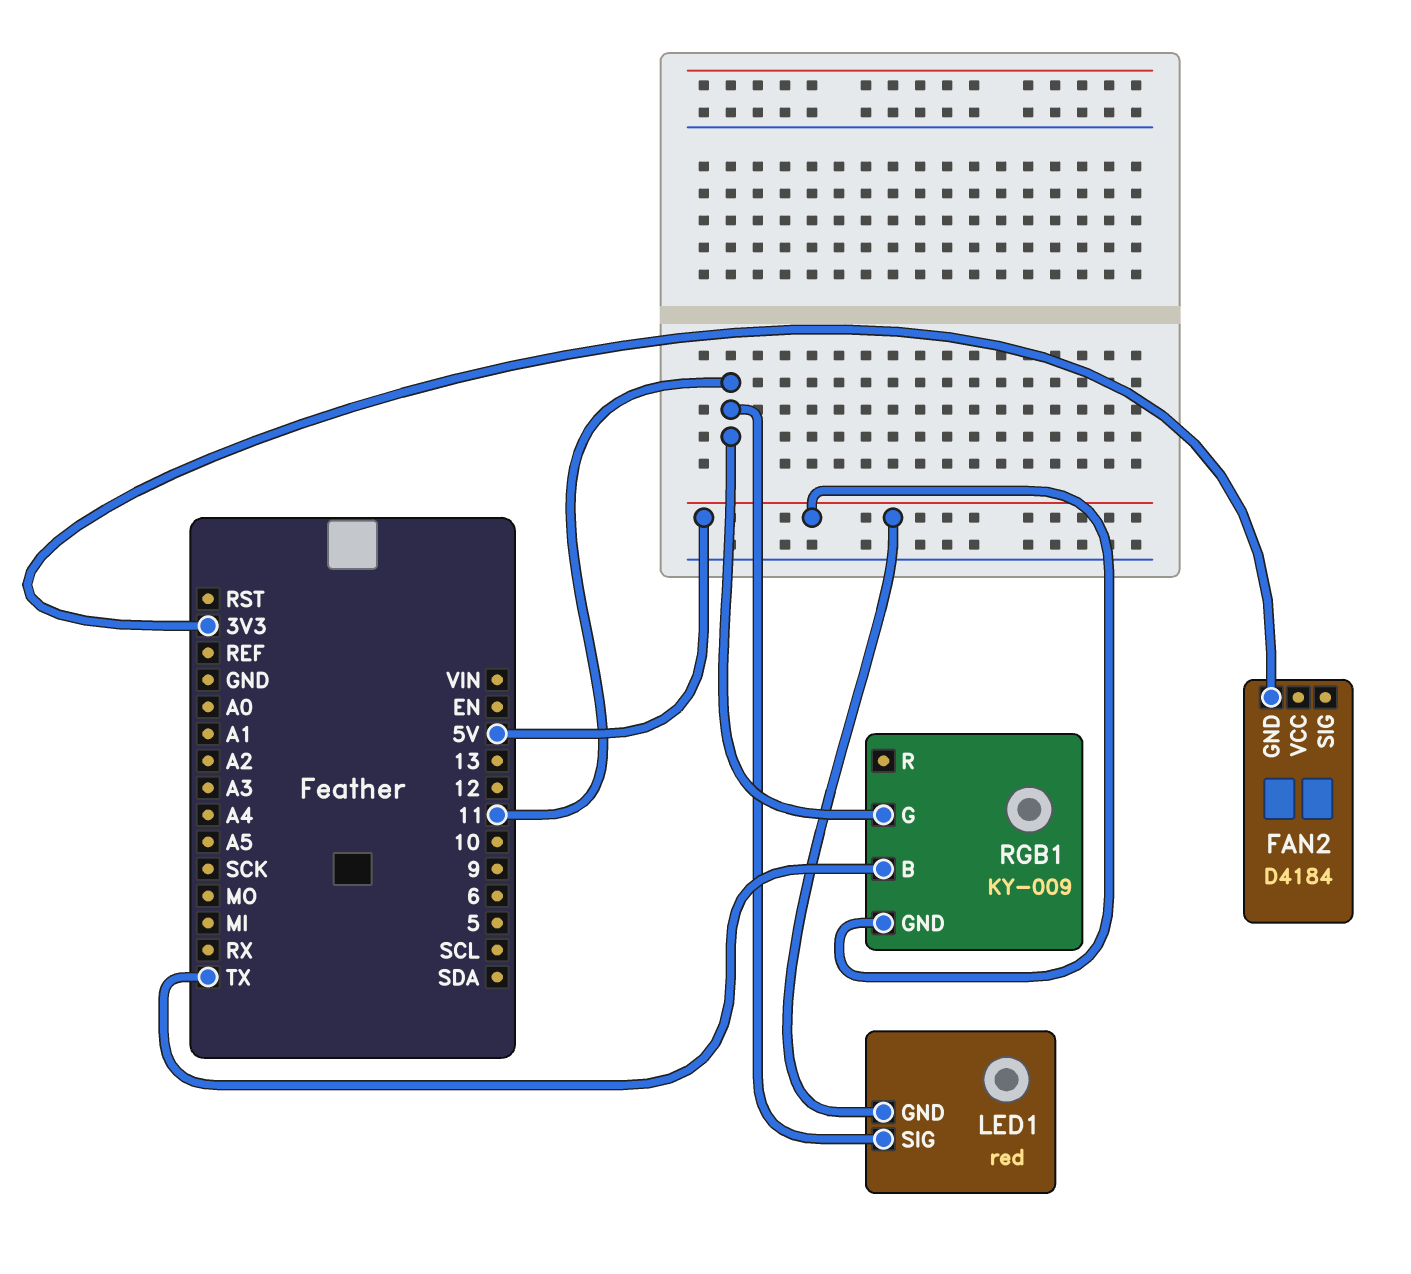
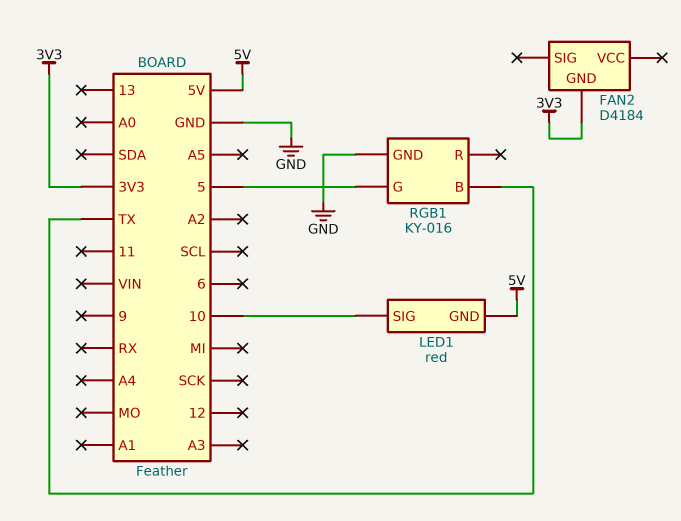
LED1 pin SIG: 11 -> 10
RGB1: KY-009 -> KY-016
RGB1 pin G: 11 -> 5
RGB1 pin GND: 5V -> GND

